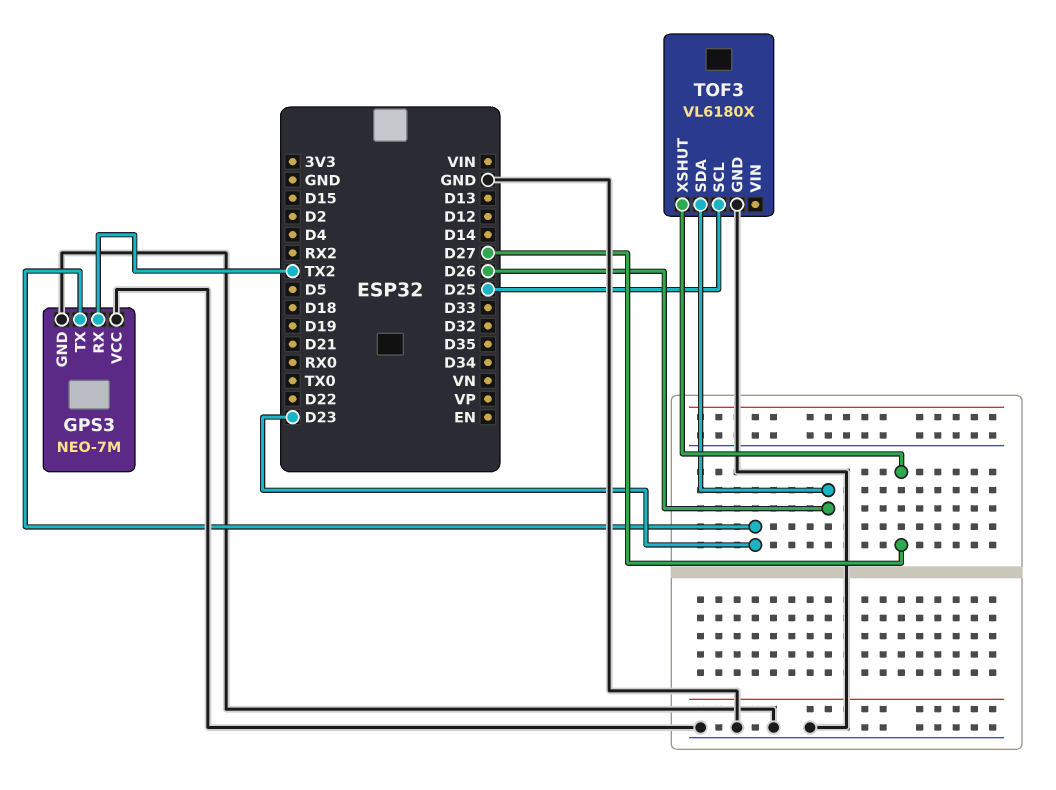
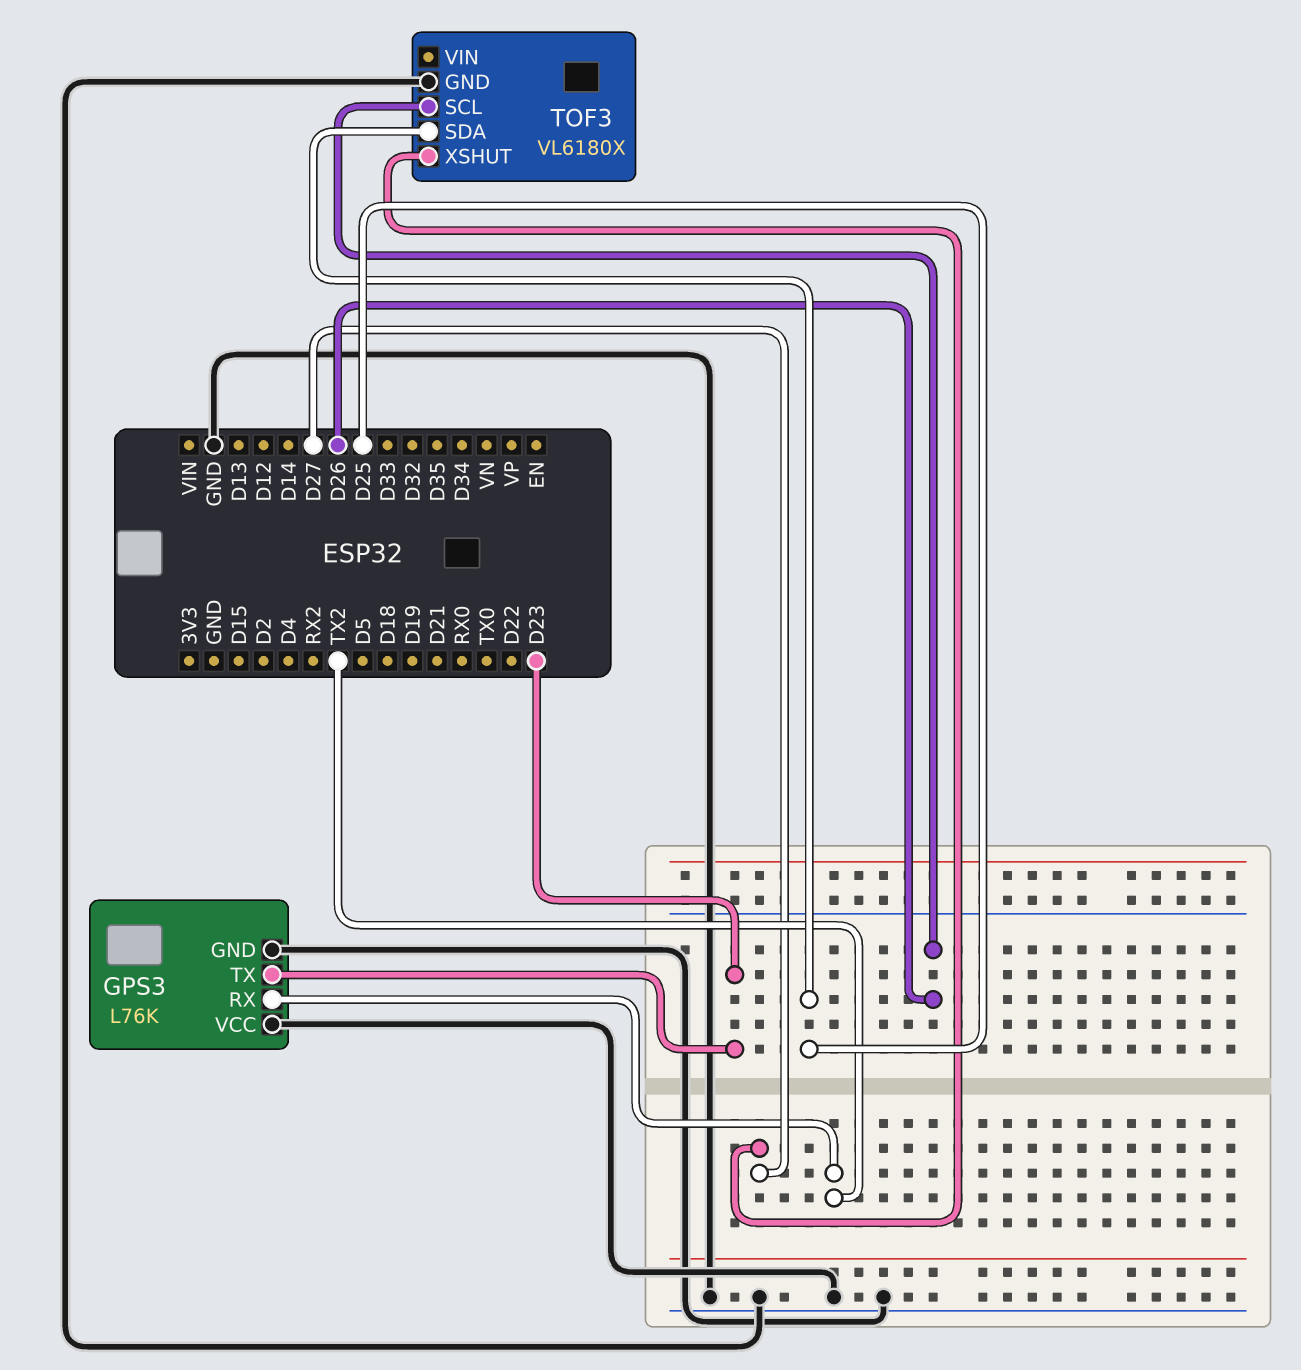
GPS3: NEO-7M -> L76K
TOF3 pin SCL: D25 -> D26
TOF3 pin SDA: D26 -> D25

